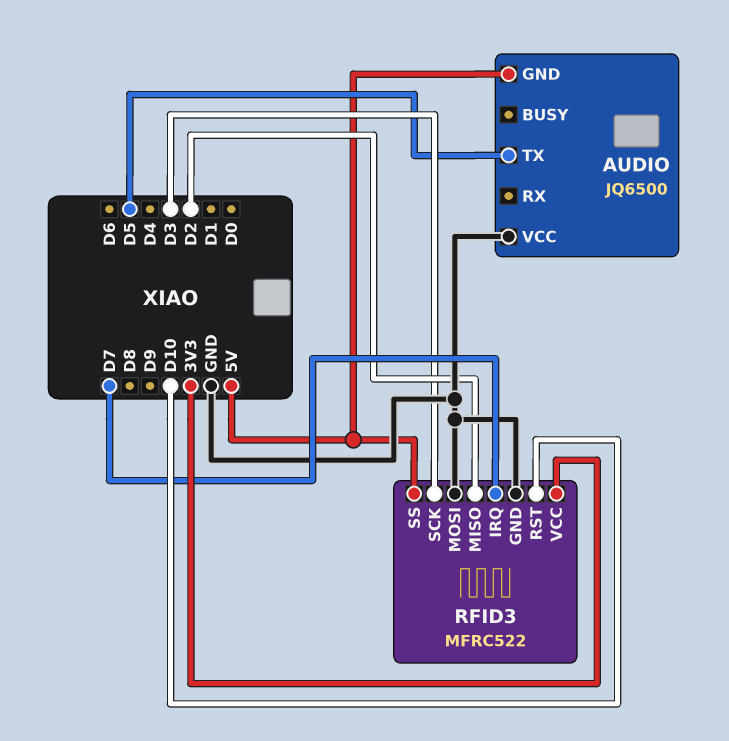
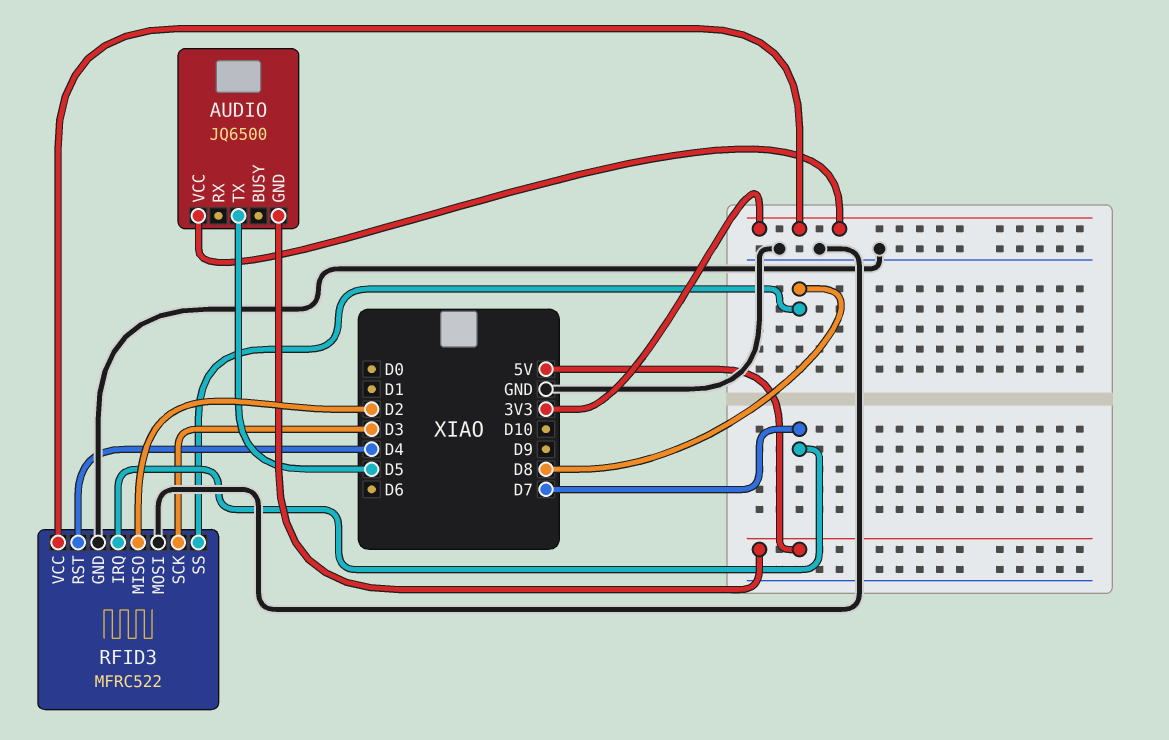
AUDIO pin VCC: GND -> 3V3
RFID3 pin RST: D10 -> D4
RFID3 pin SS: 5V -> D8

